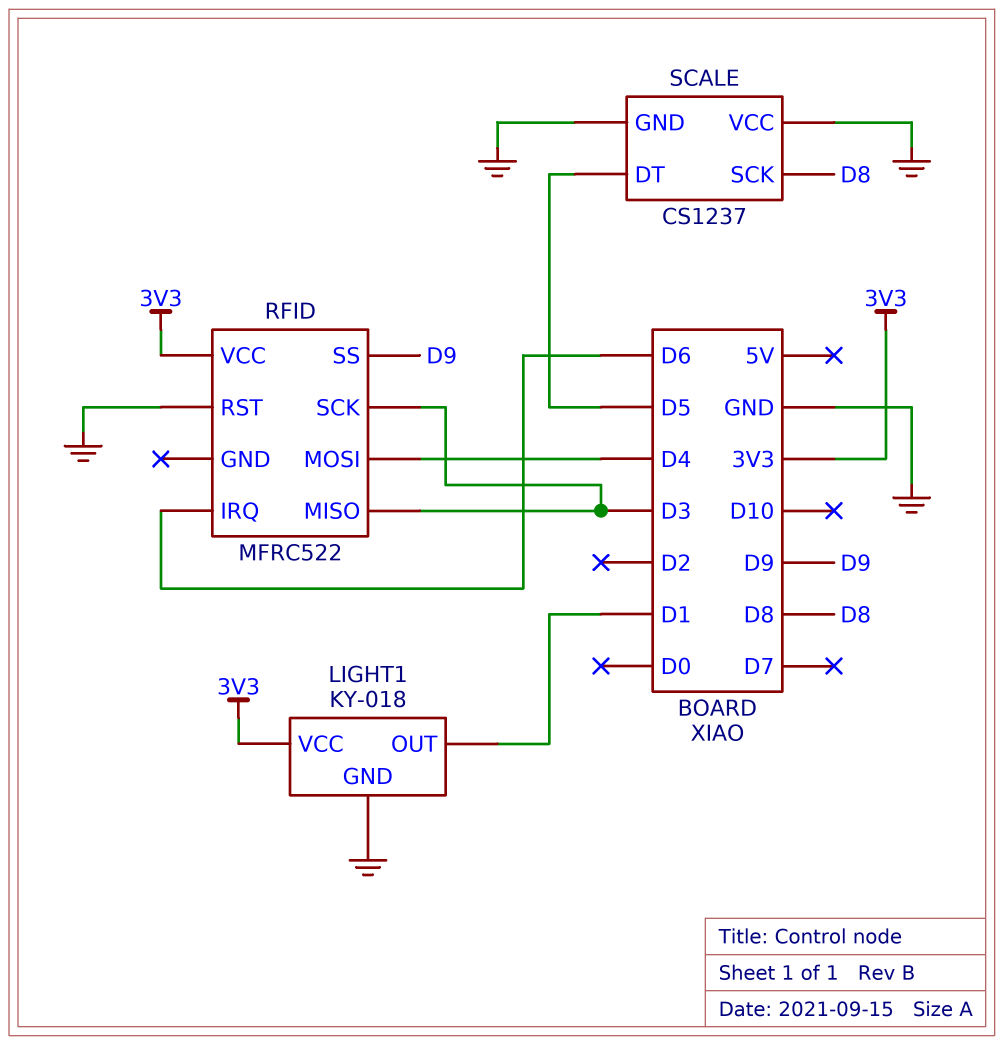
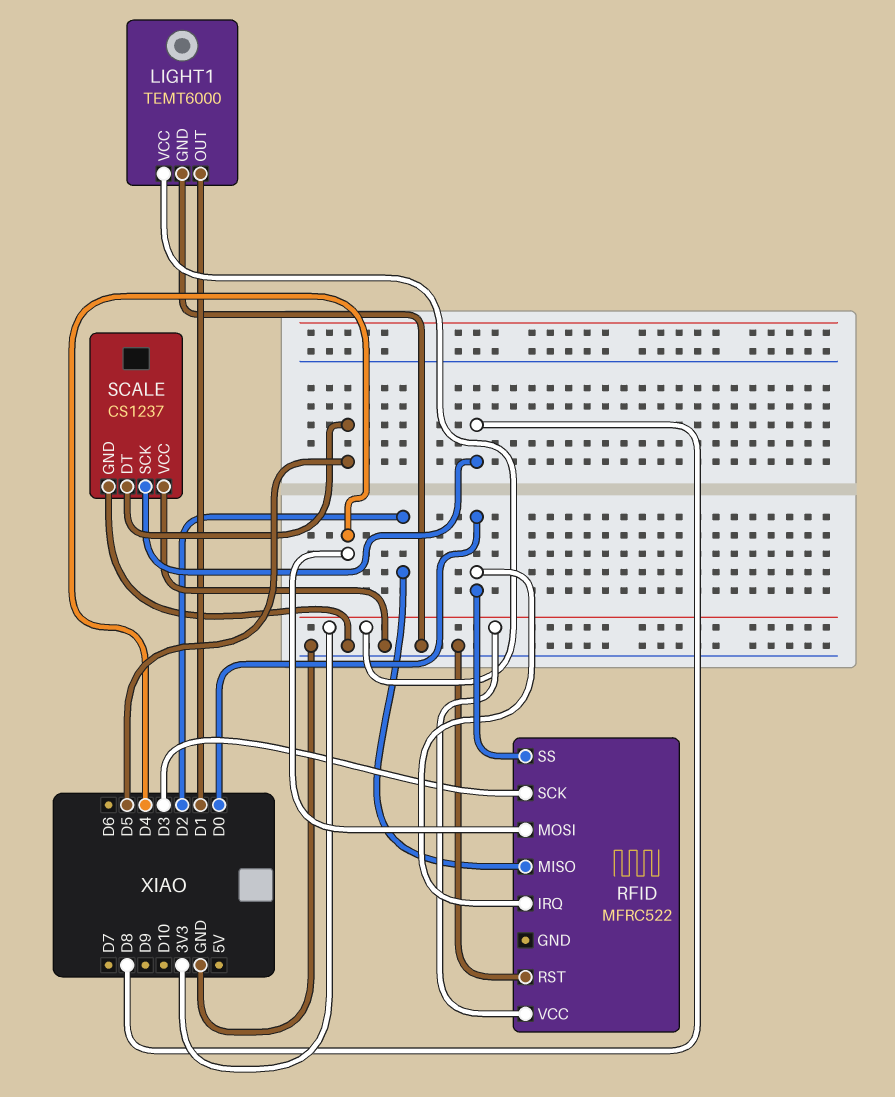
LIGHT1: KY-018 -> TEMT6000
RFID pin IRQ: D6 -> D0
RFID pin MISO: D3 -> D2
RFID pin SS: D9 -> D0

